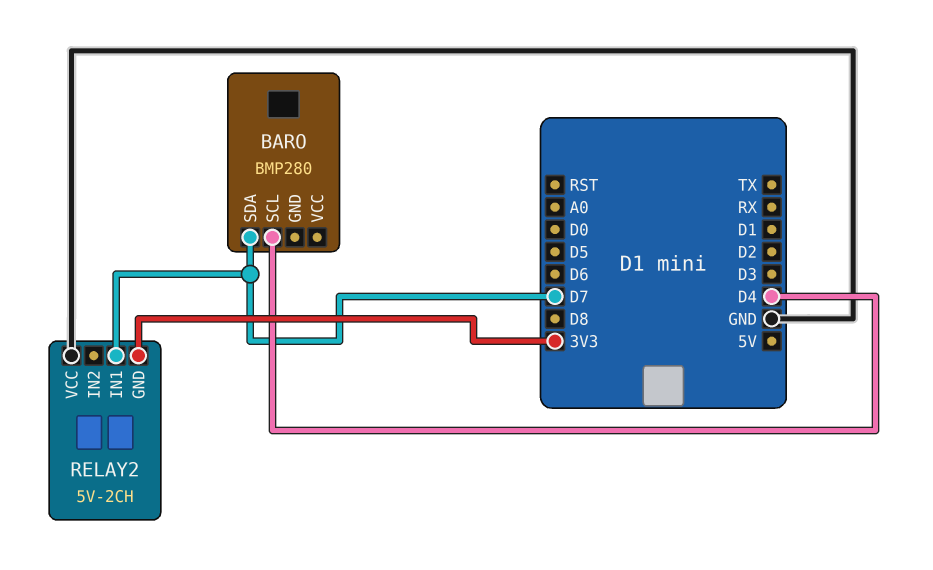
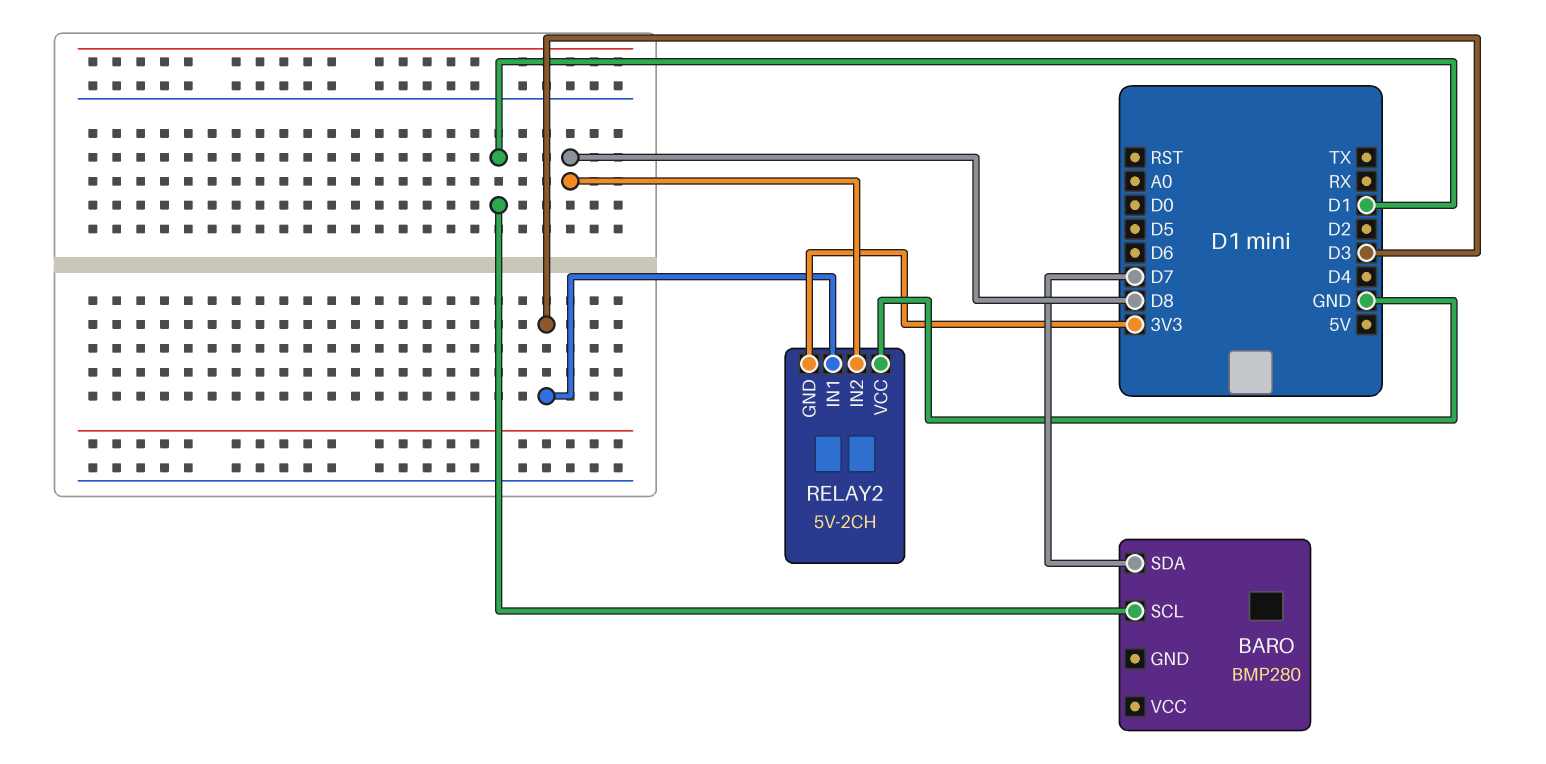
BARO pin SCL: D4 -> D1
RELAY2 pin IN1: D7 -> D3
RELAY2 pin IN2: none -> D8

